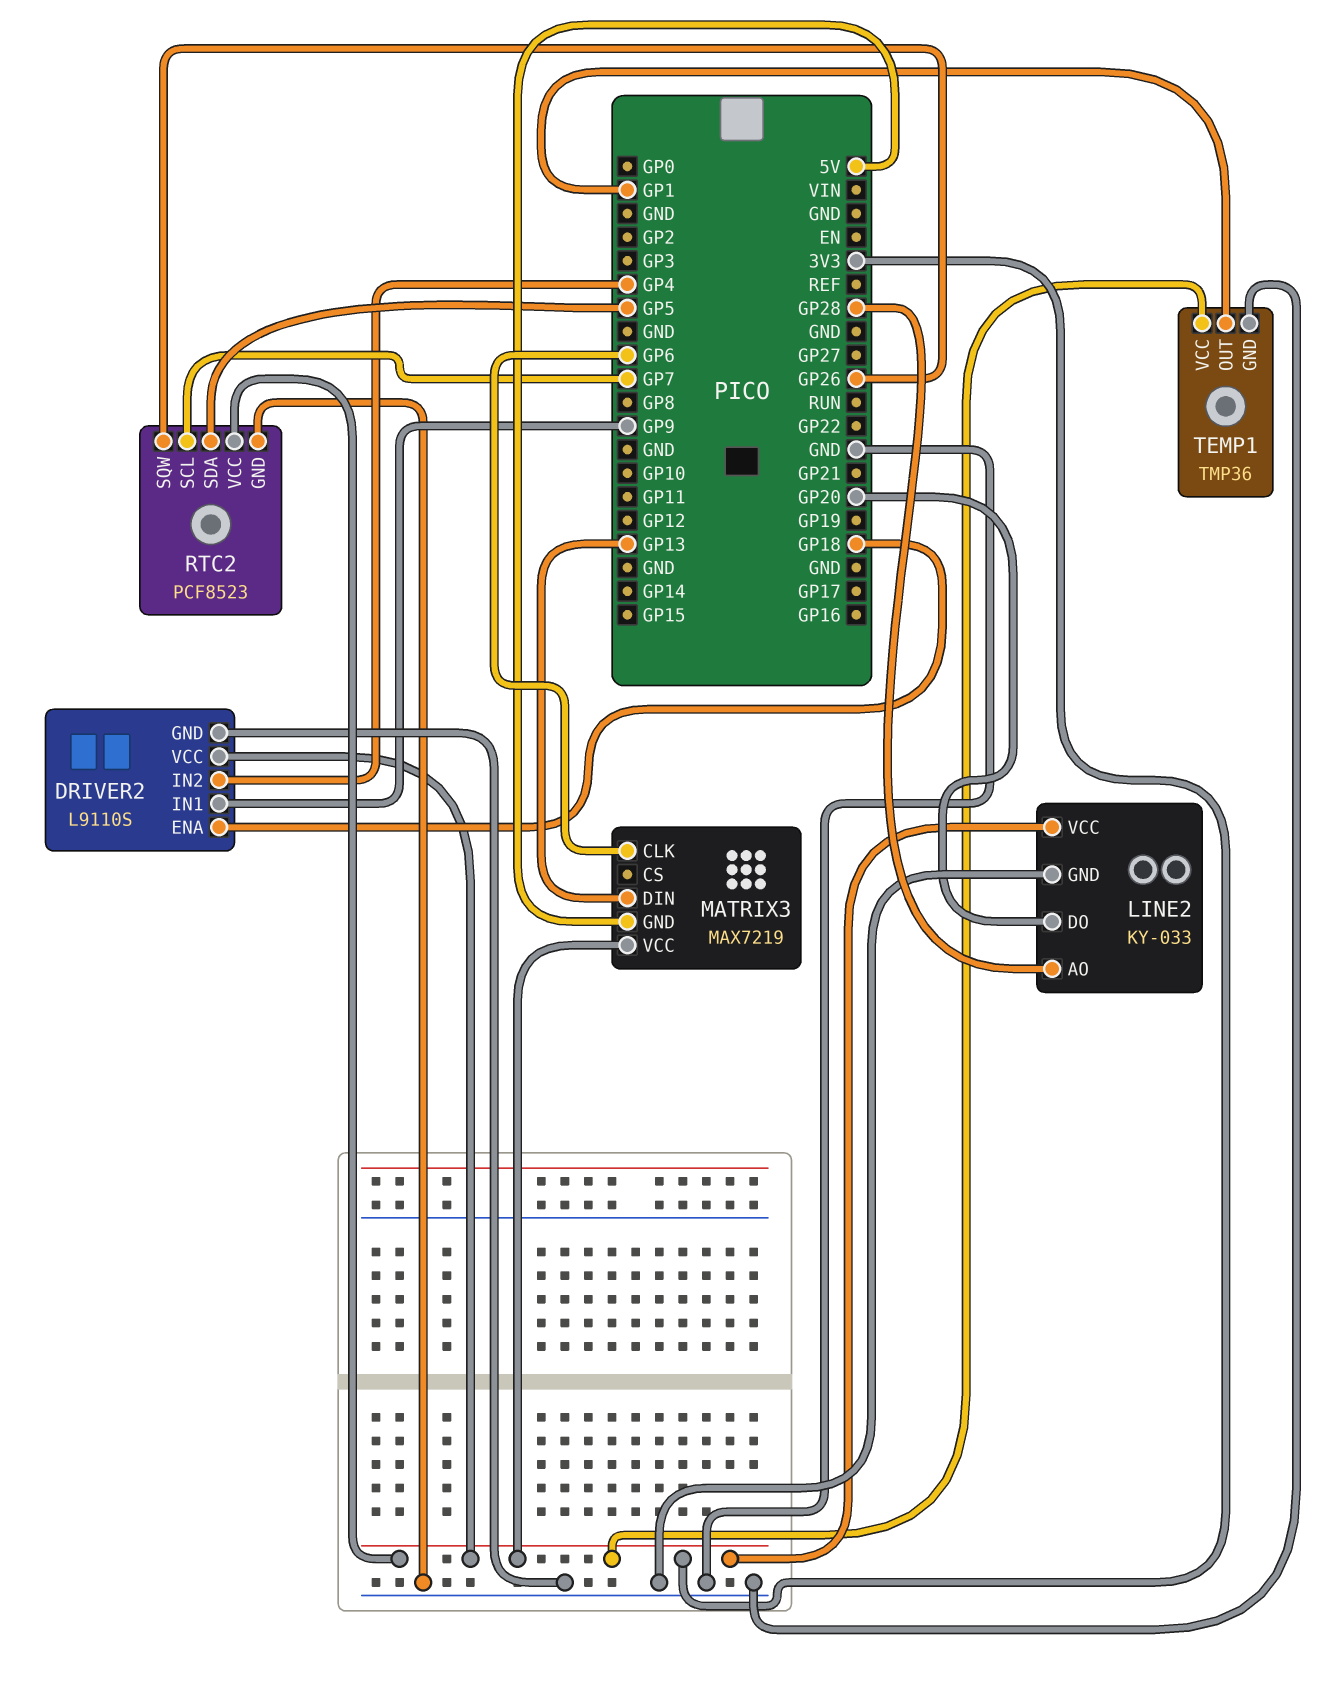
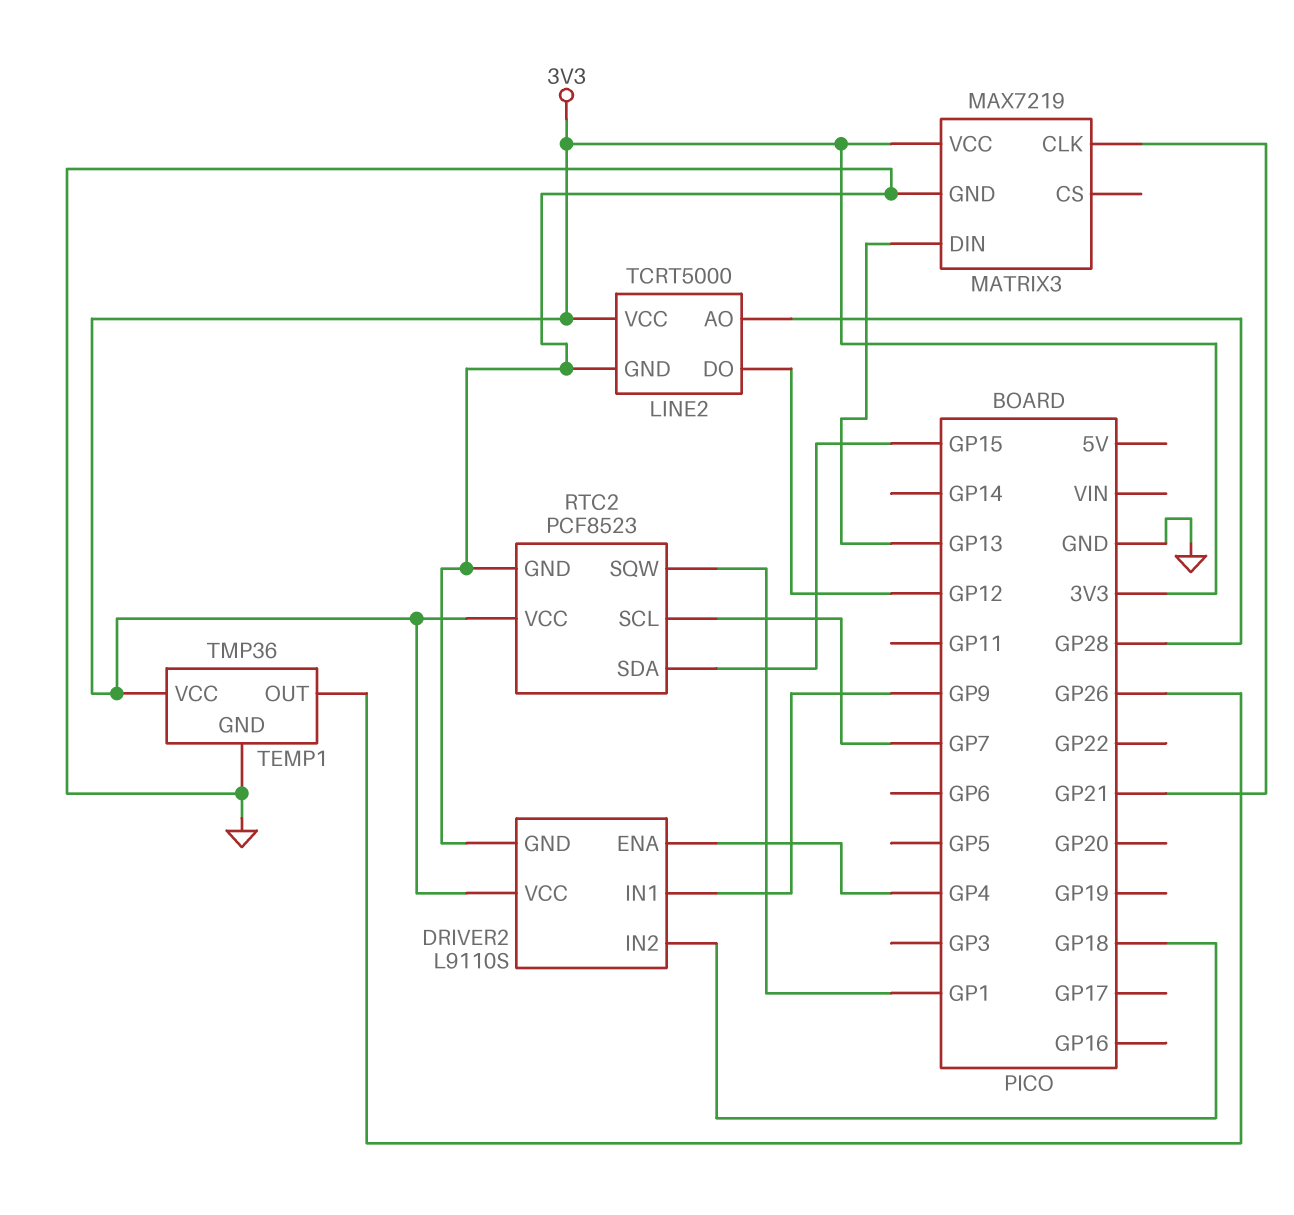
DRIVER2 pin ENA: GP18 -> GP4
DRIVER2 pin IN2: GP4 -> GP18
LINE2: KY-033 -> TCRT5000
LINE2 pin DO: GP20 -> GP12
MATRIX3 pin CLK: GP6 -> GP21
MATRIX3 pin GND: 5V -> GND
RTC2 pin SDA: GP5 -> GP15
RTC2 pin SQW: GP26 -> GP1
TEMP1 pin OUT: GP1 -> GP26

